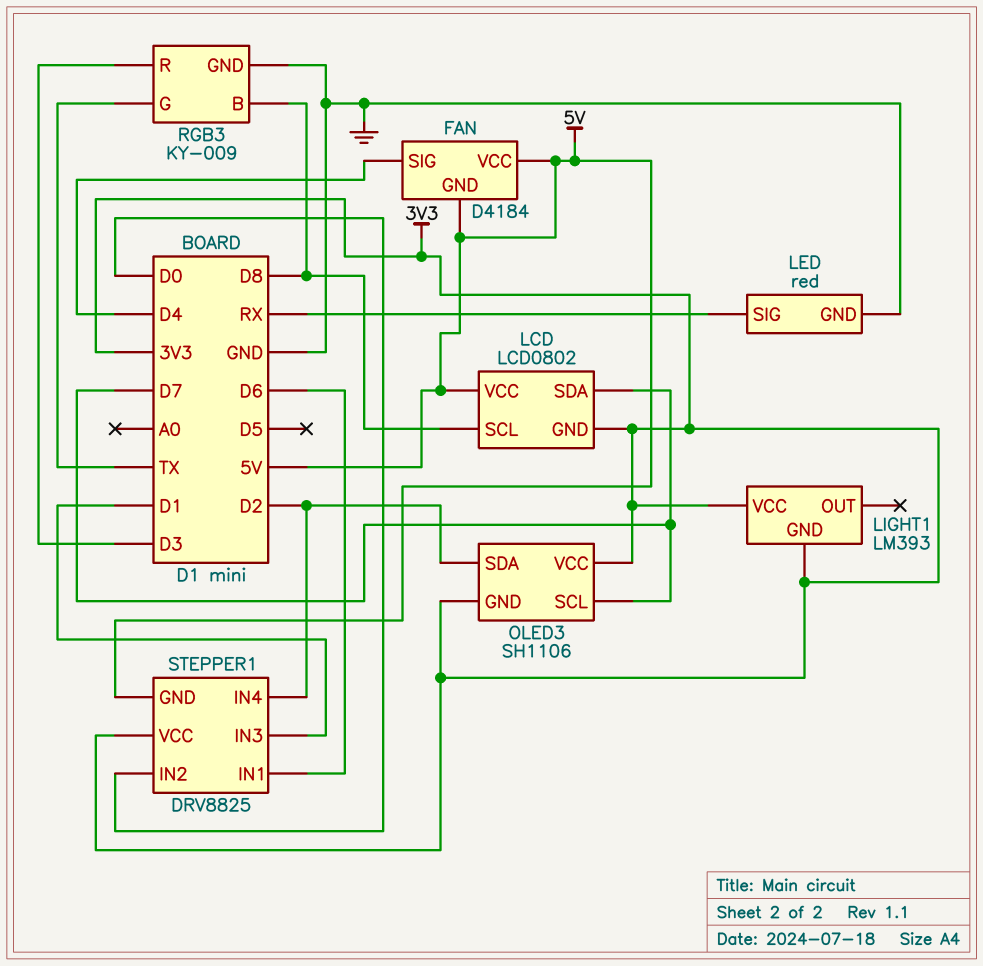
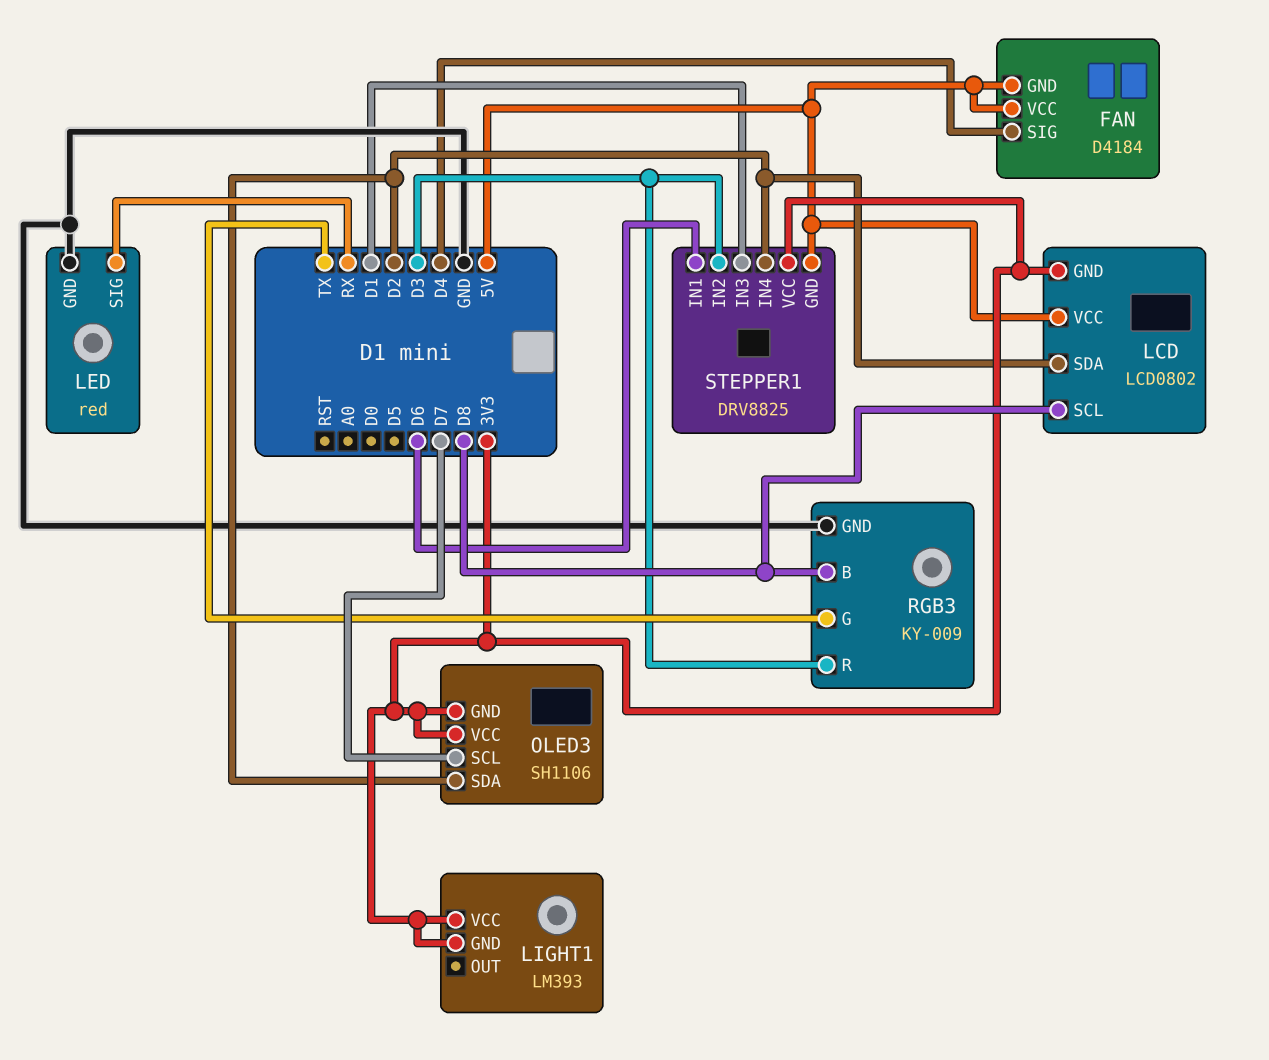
LCD pin SDA: D7 -> D2
STEPPER1 pin IN2: D0 -> D3

